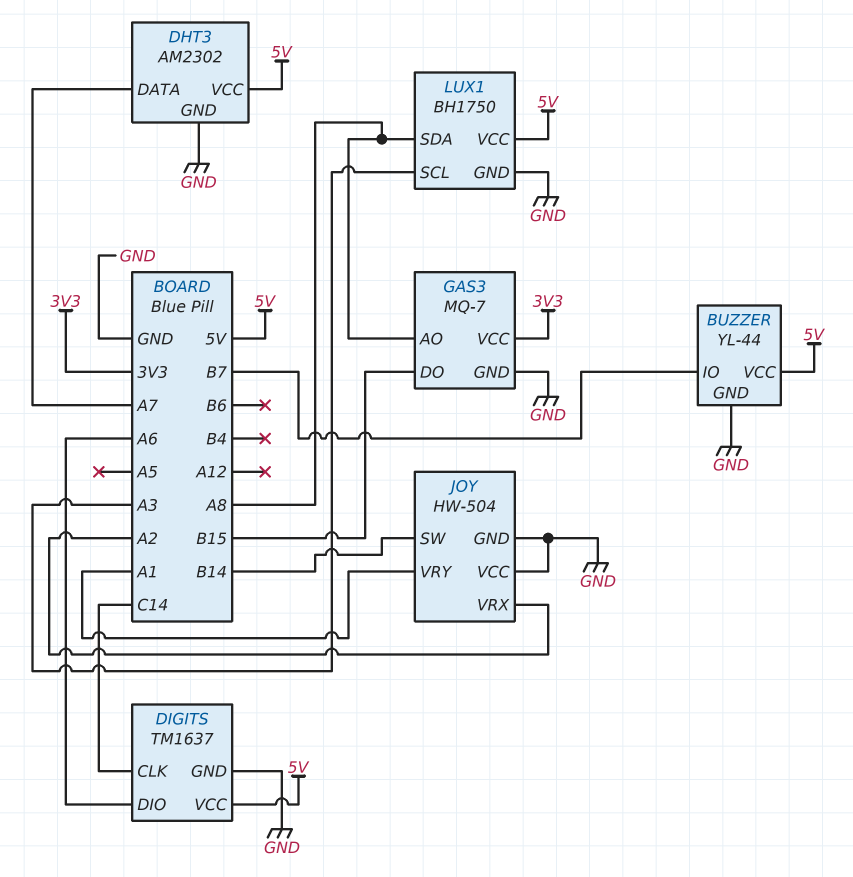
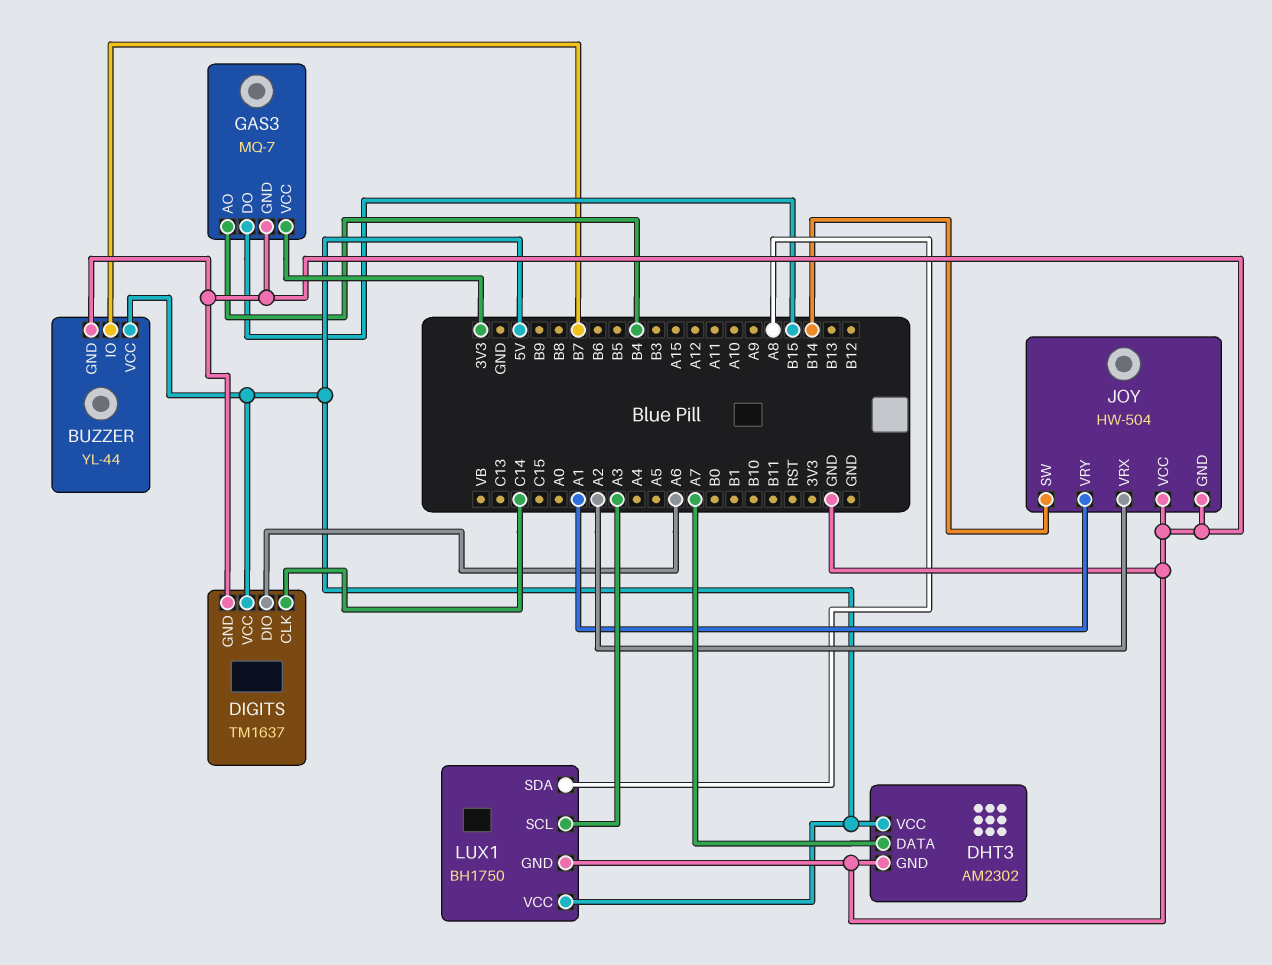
GAS3 pin AO: A8 -> B4

